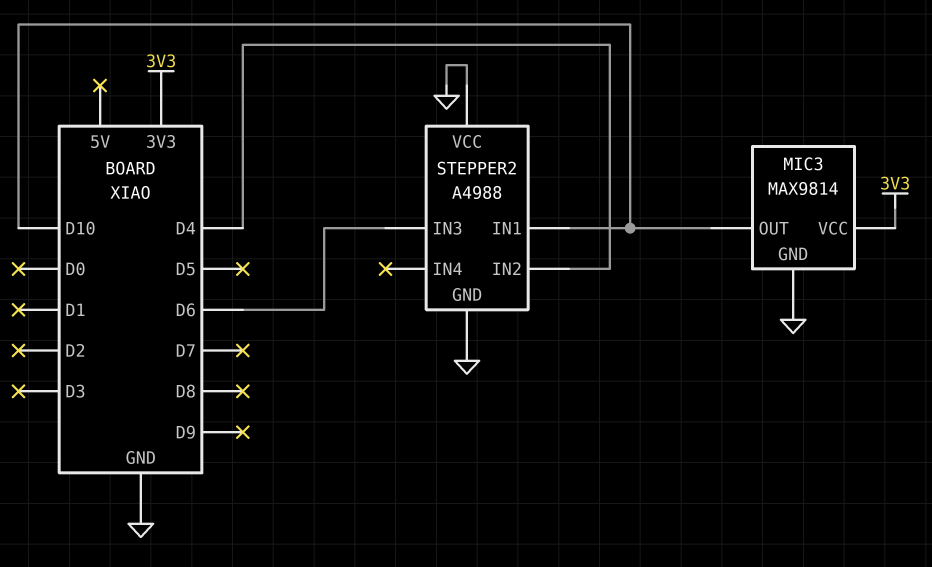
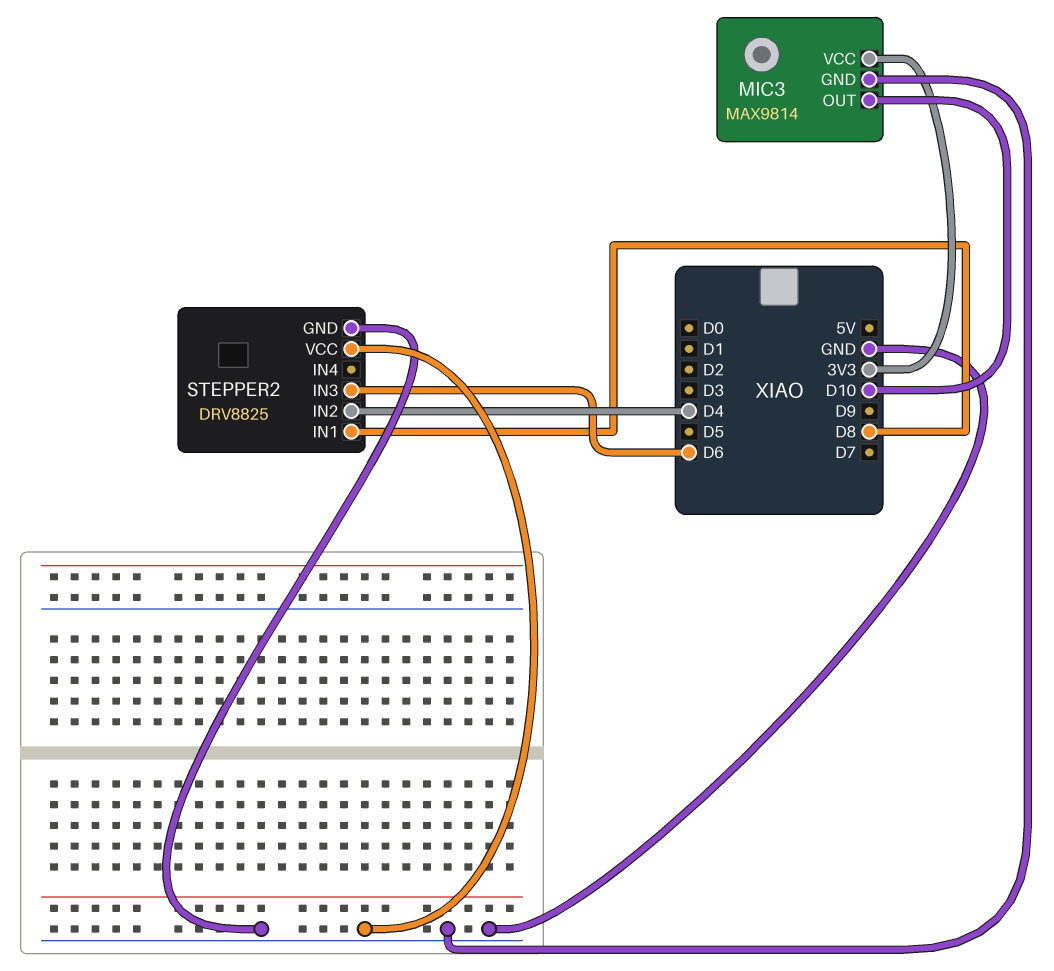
STEPPER2: A4988 -> DRV8825
STEPPER2 pin IN1: D10 -> D8

